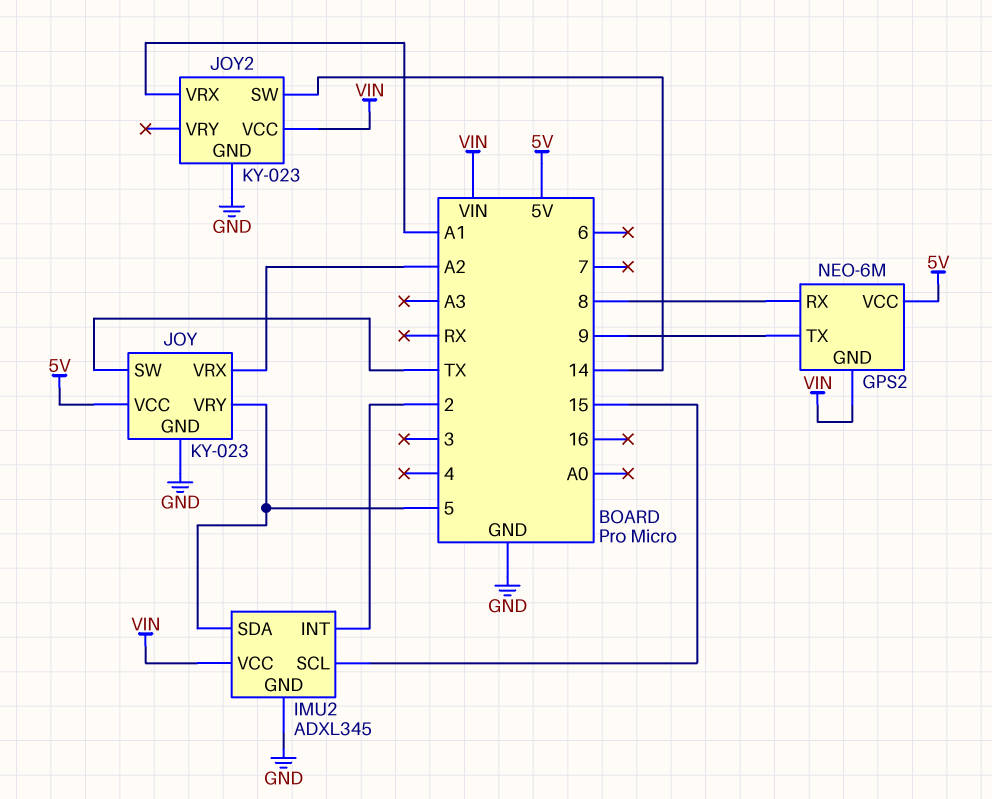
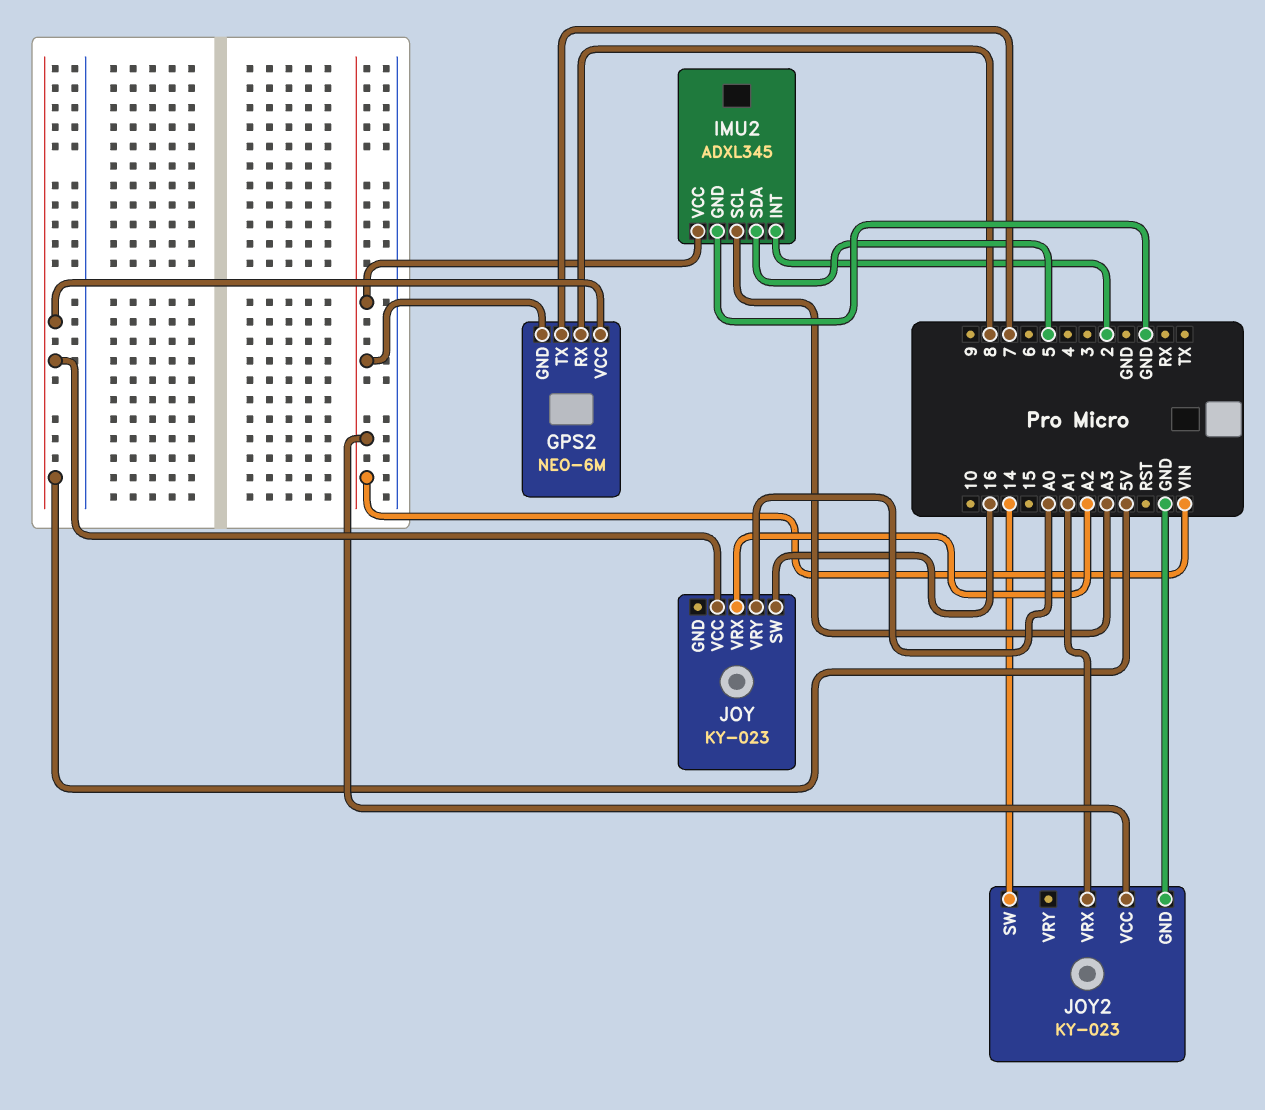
GPS2 pin TX: 9 -> 7
IMU2 pin SCL: 15 -> A3
JOY pin GND: GND -> none
JOY pin SW: TX -> 16
JOY pin VRY: 5 -> A0

